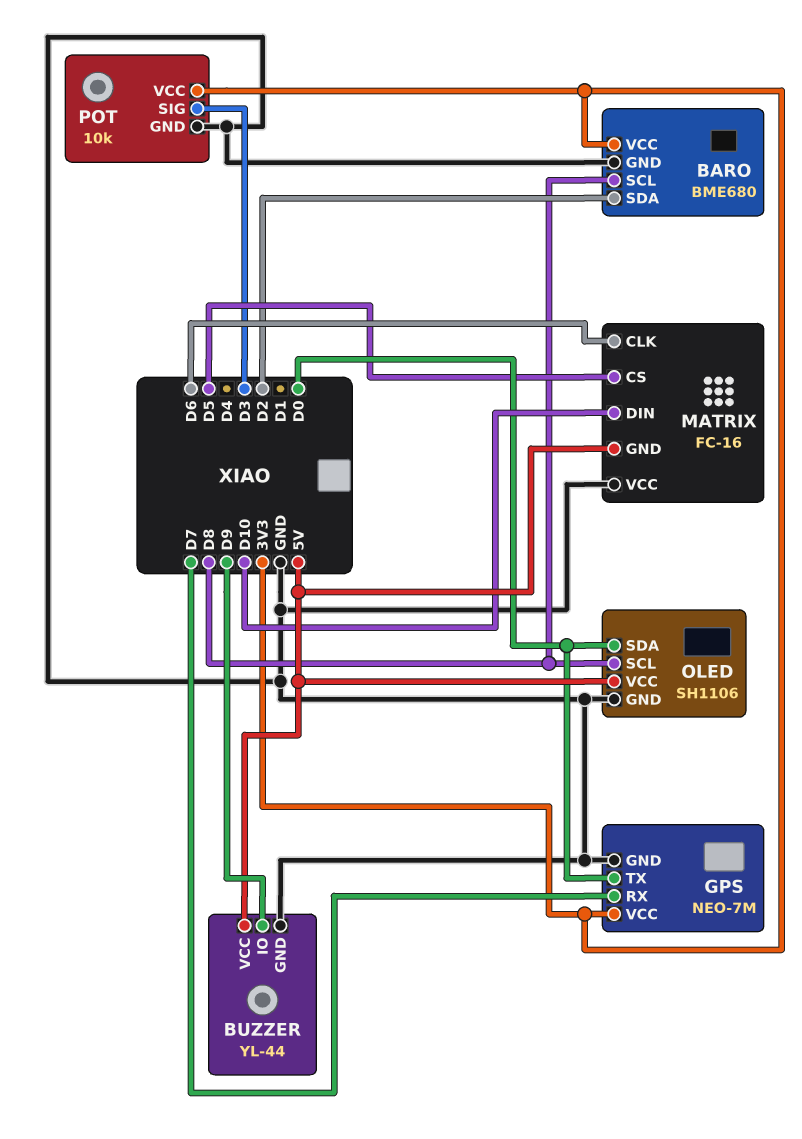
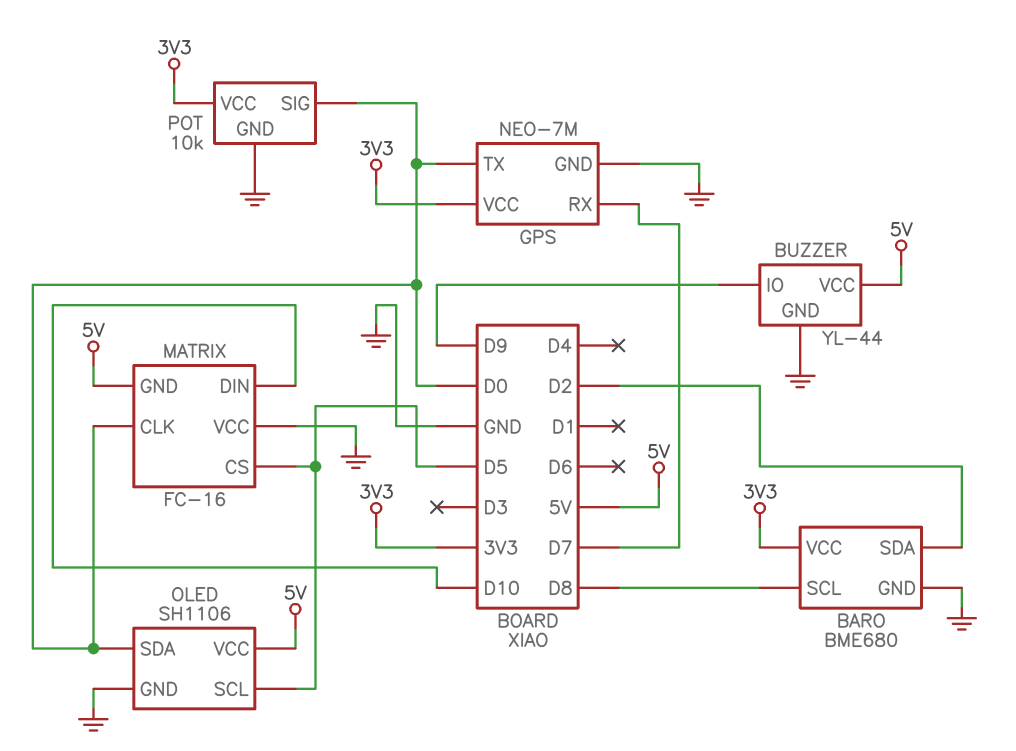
MATRIX pin CLK: D6 -> D0
OLED pin SCL: D8 -> D5
POT pin SIG: D3 -> D0

